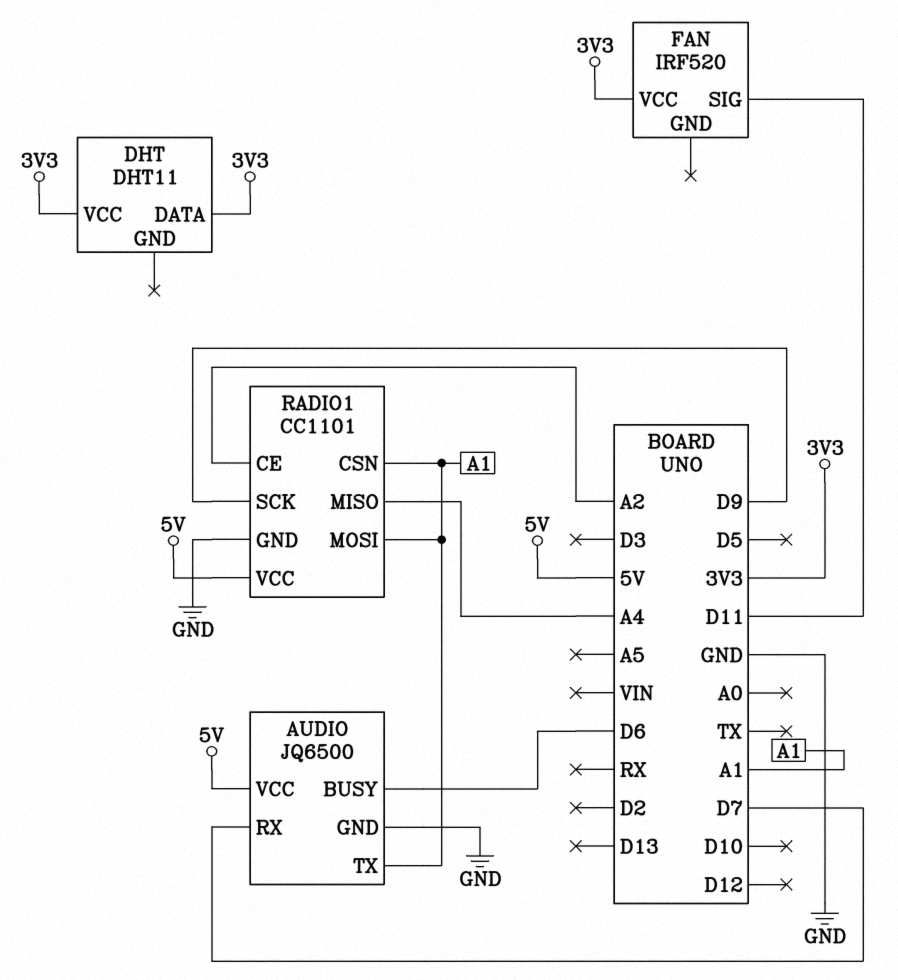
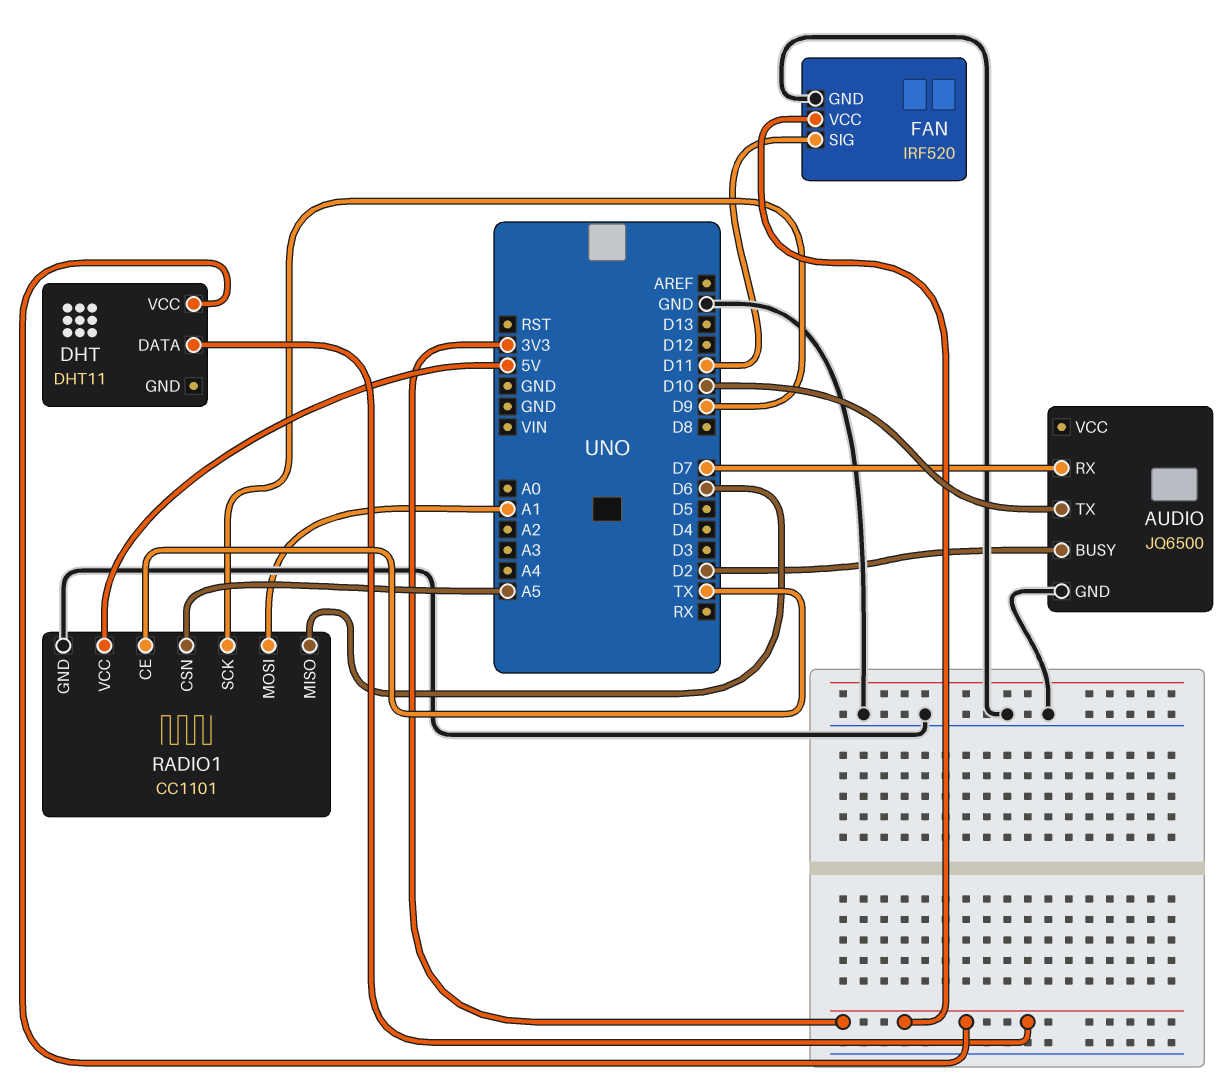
AUDIO pin BUSY: D6 -> D2
AUDIO pin TX: A1 -> D10
AUDIO pin VCC: 5V -> none
FAN pin GND: none -> GND
RADIO1 pin CE: A2 -> TX
RADIO1 pin CSN: A1 -> A5
RADIO1 pin MISO: A4 -> D6

